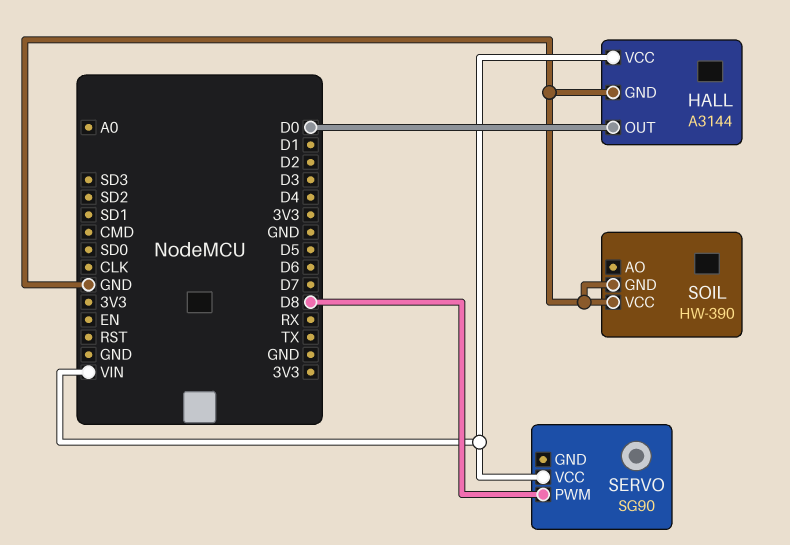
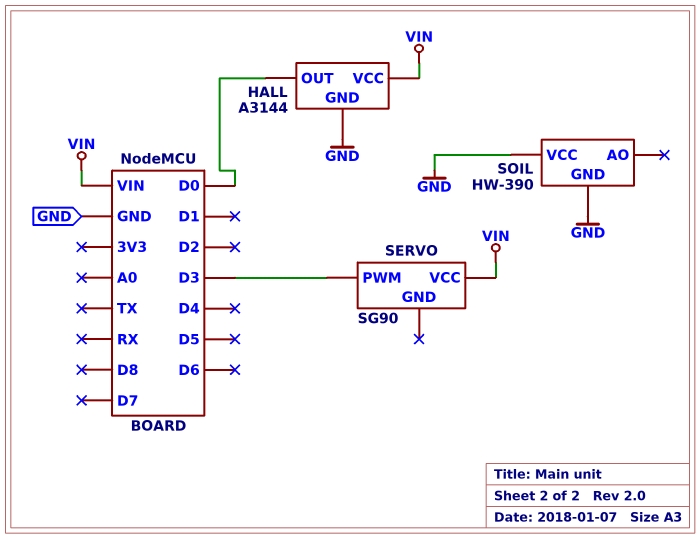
SERVO pin PWM: D8 -> D3

